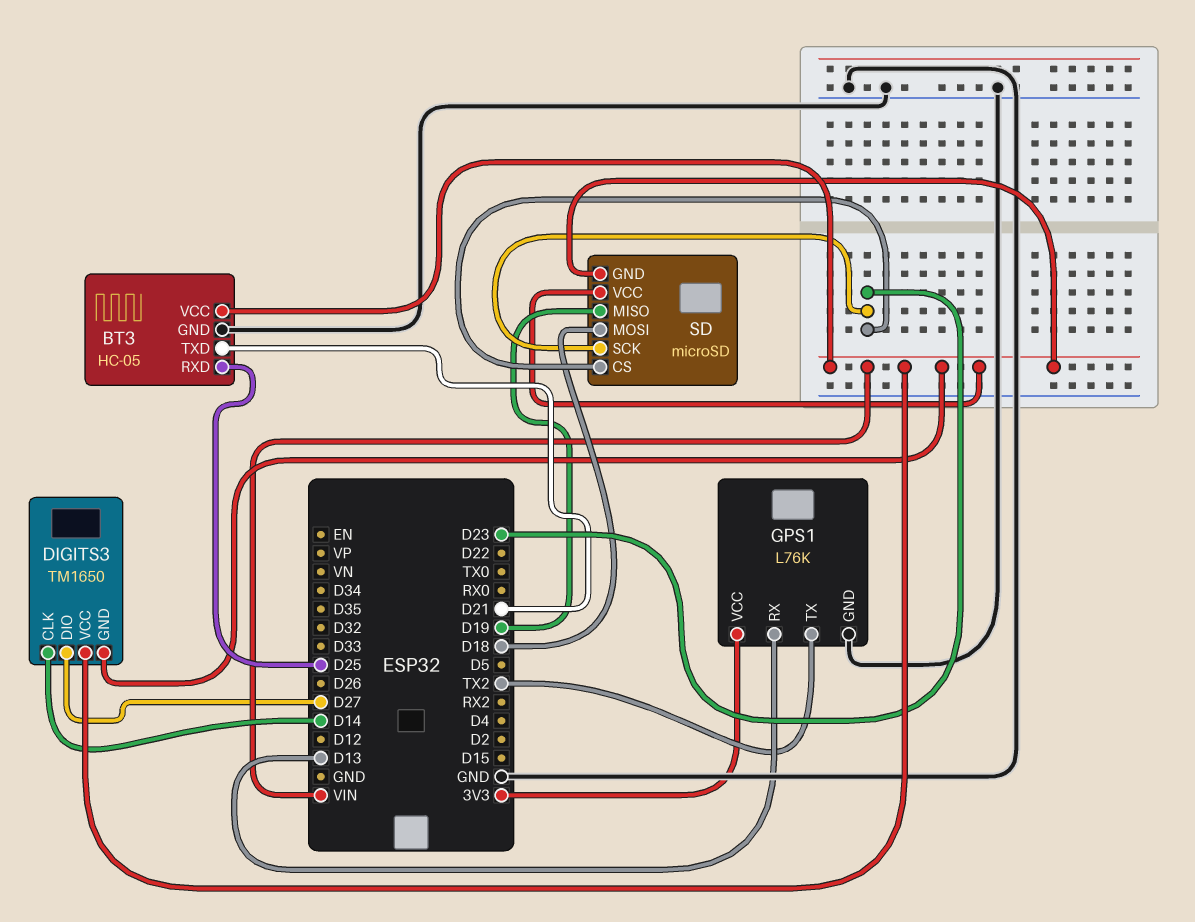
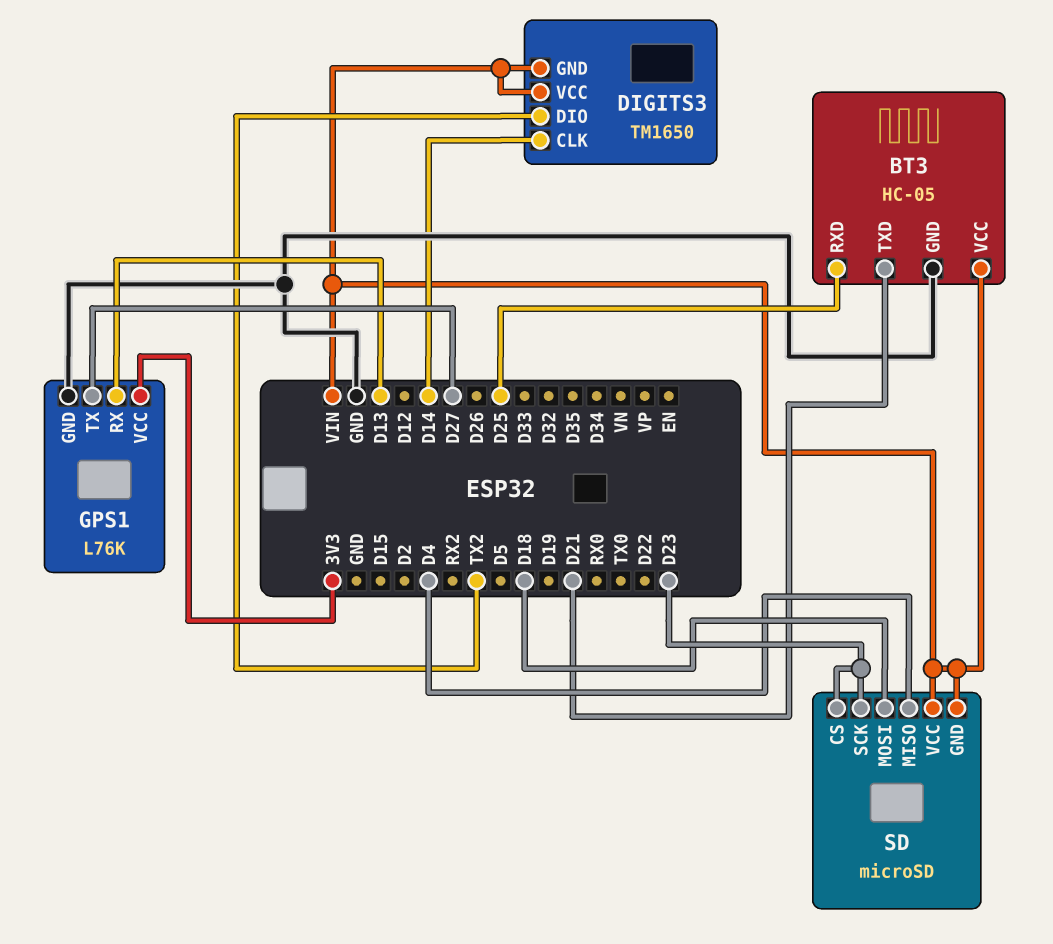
DIGITS3 pin DIO: D27 -> TX2
GPS1 pin TX: TX2 -> D27
SD pin MISO: D19 -> D4

